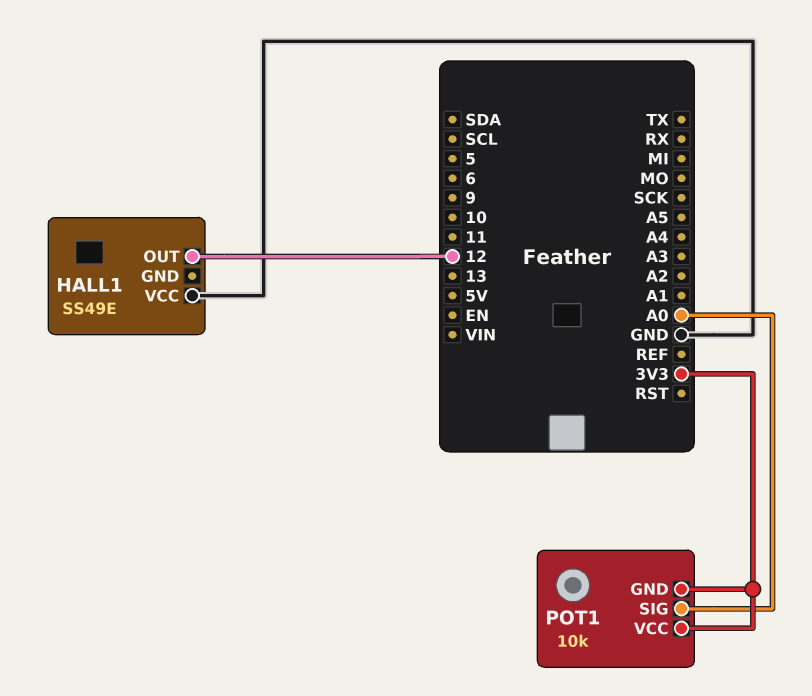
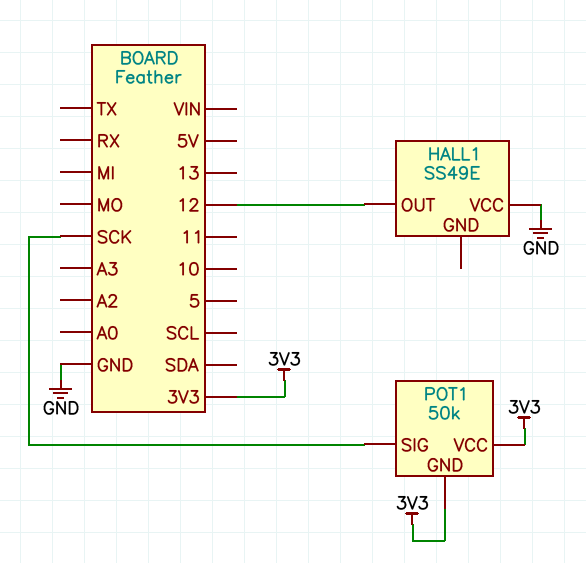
POT1: 10k -> 50k
POT1 pin SIG: A0 -> SCK

